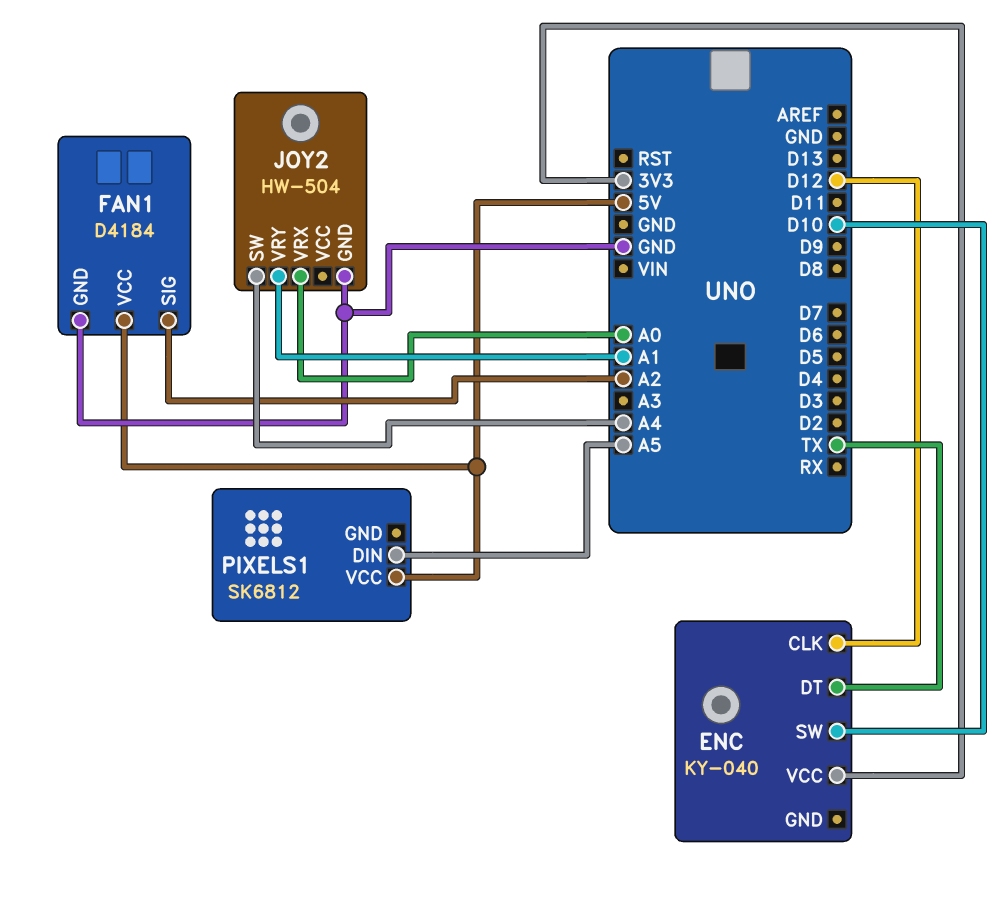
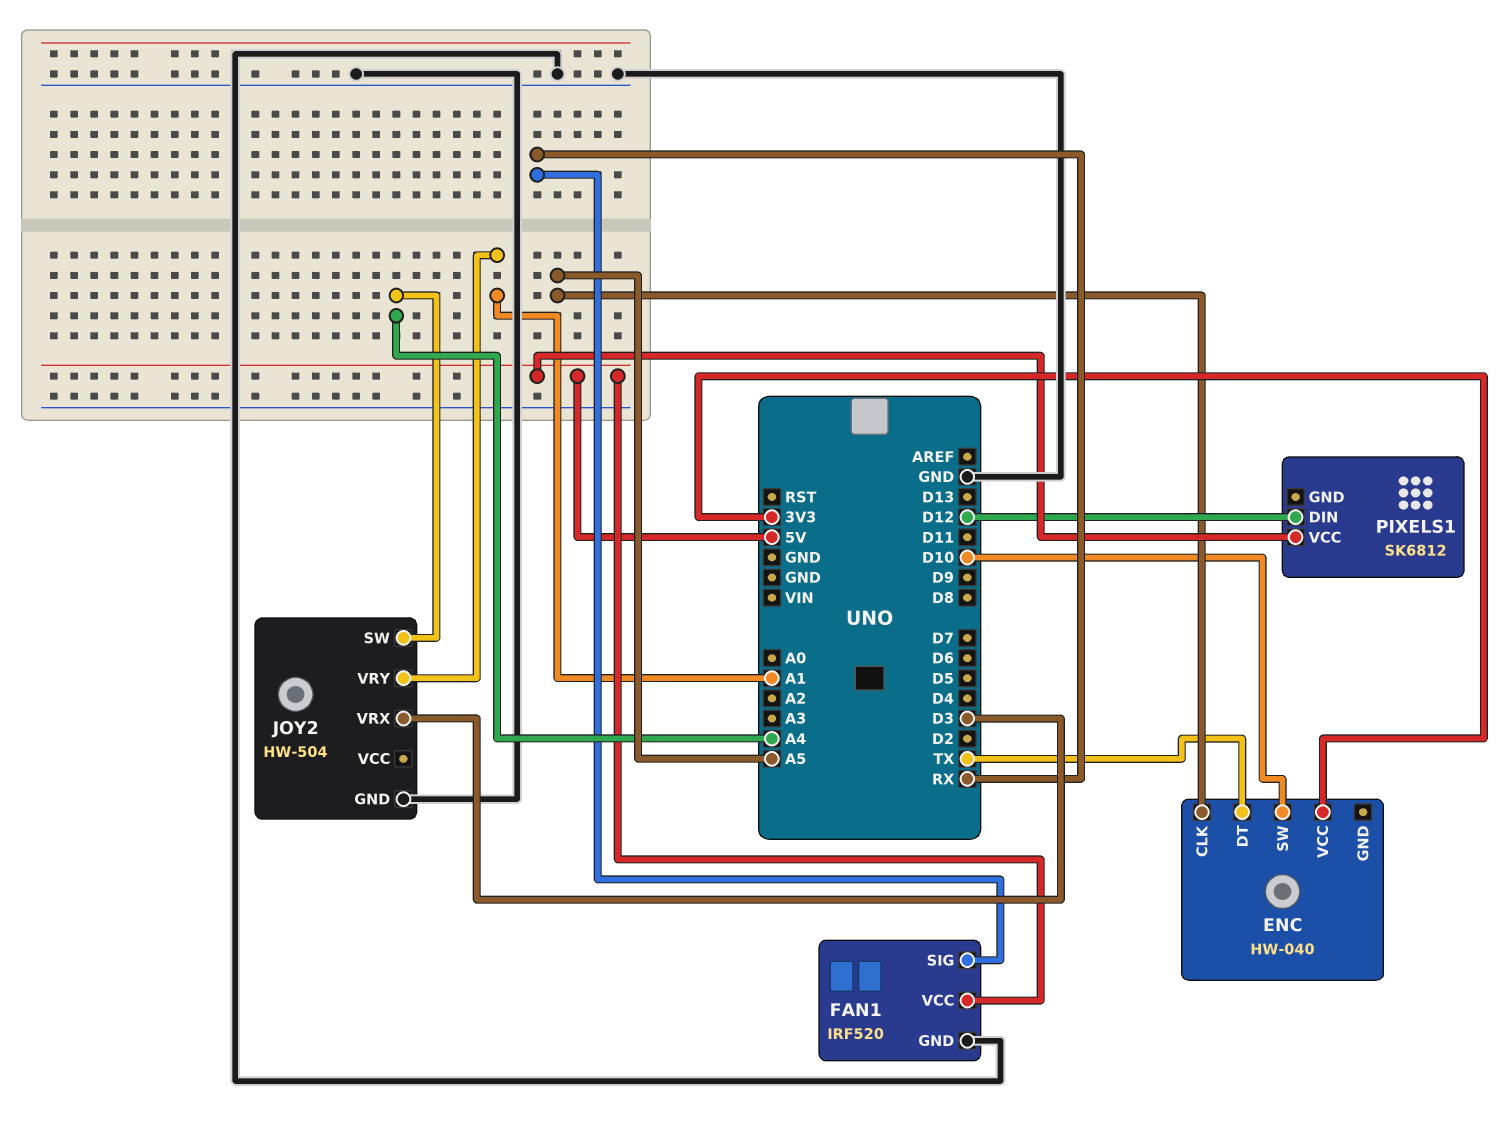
ENC: KY-040 -> HW-040
ENC pin CLK: D12 -> A5
FAN1: D4184 -> IRF520
FAN1 pin SIG: A2 -> RX
JOY2 pin VRX: A0 -> D3
PIXELS1 pin DIN: A5 -> D12

